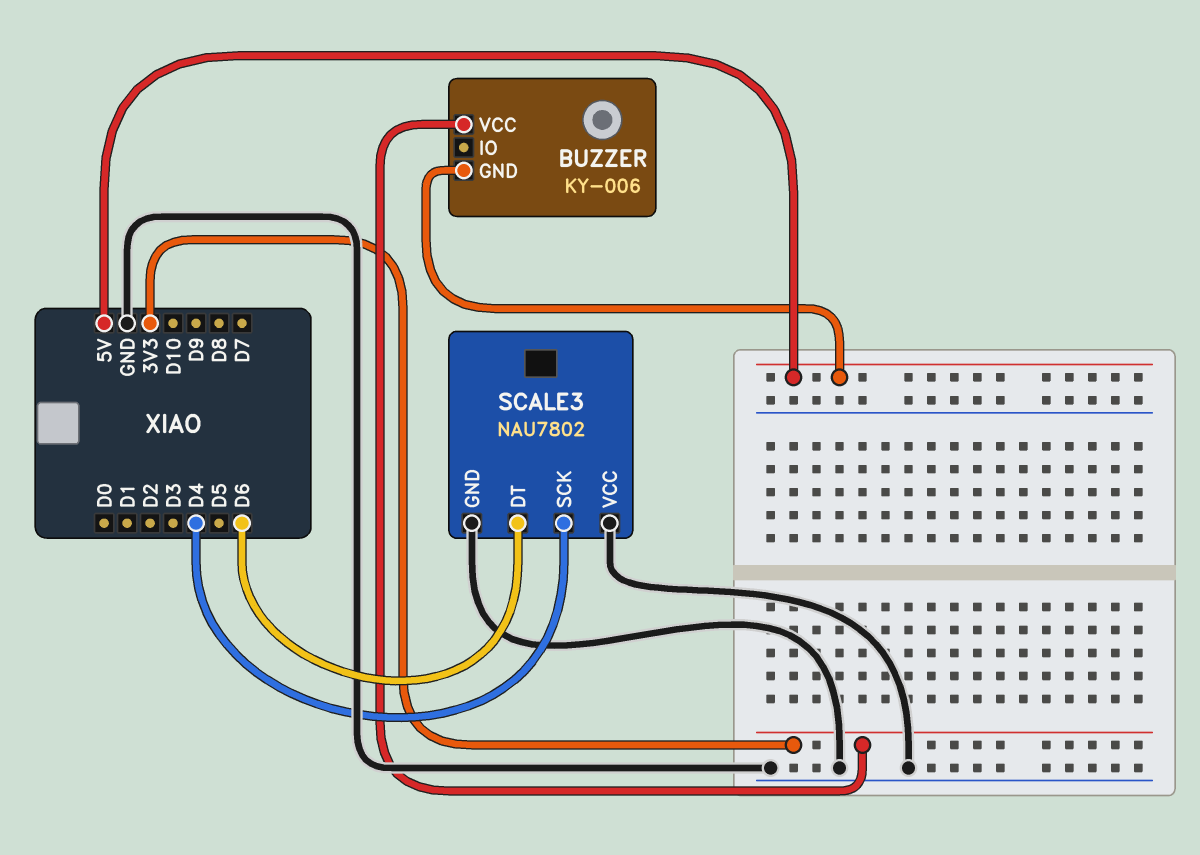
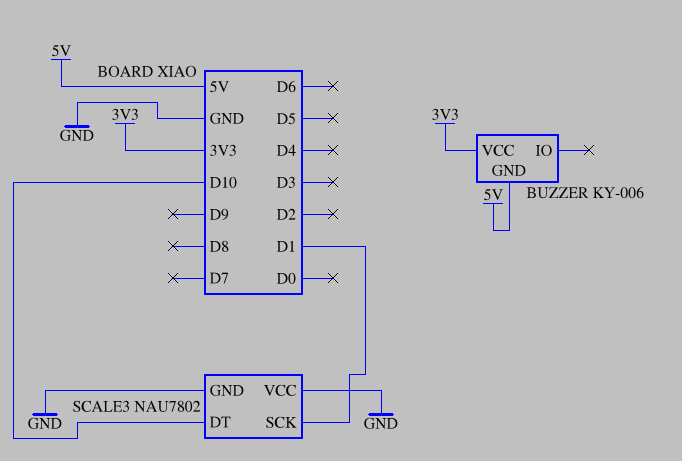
SCALE3 pin DT: D6 -> D10
SCALE3 pin SCK: D4 -> D1

